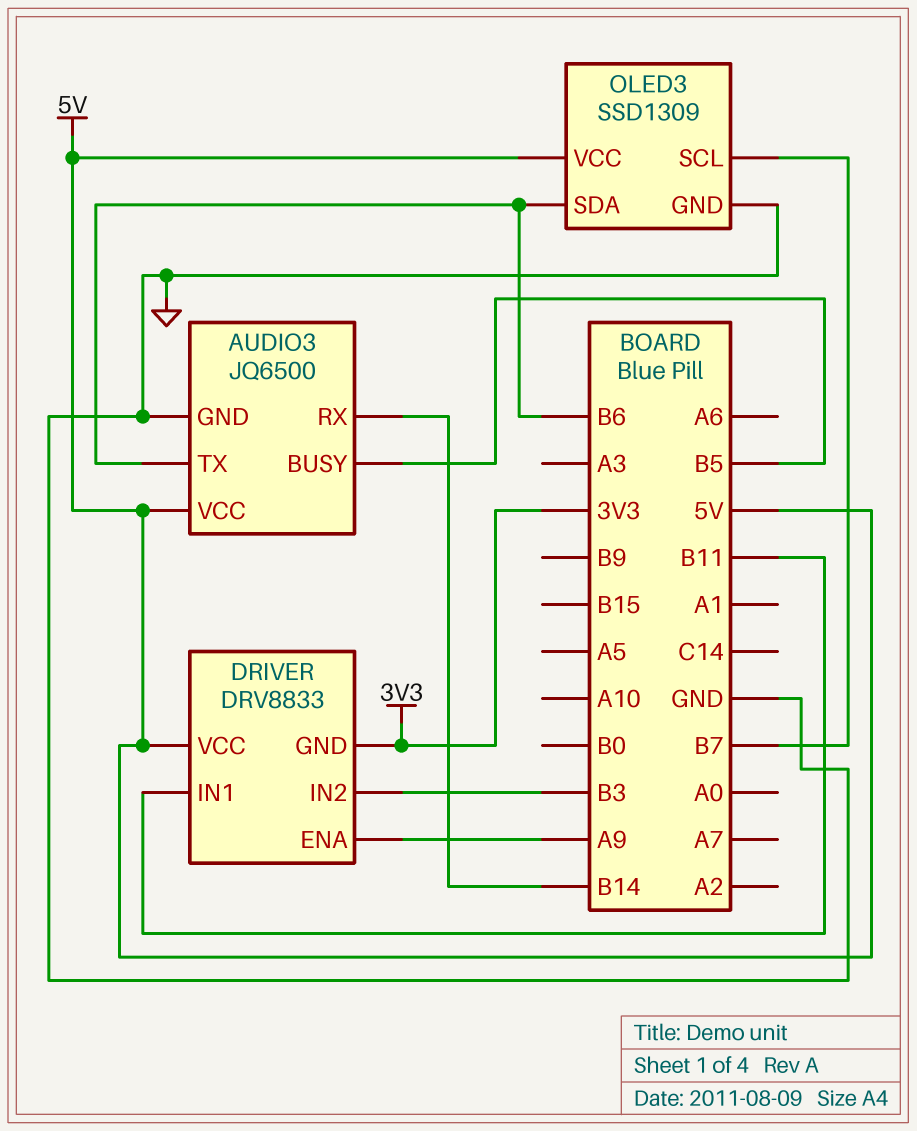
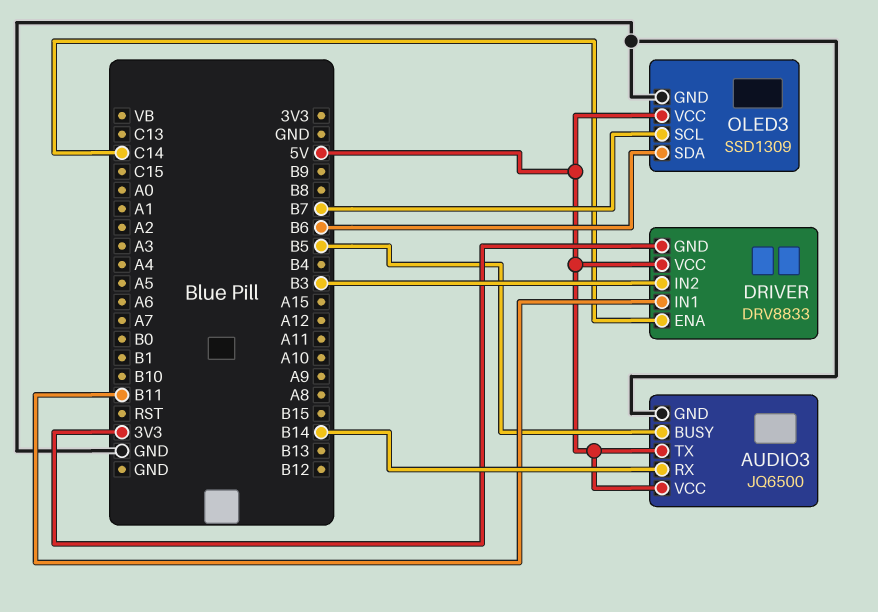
AUDIO3 pin TX: B6 -> 5V
DRIVER pin ENA: A9 -> C14

